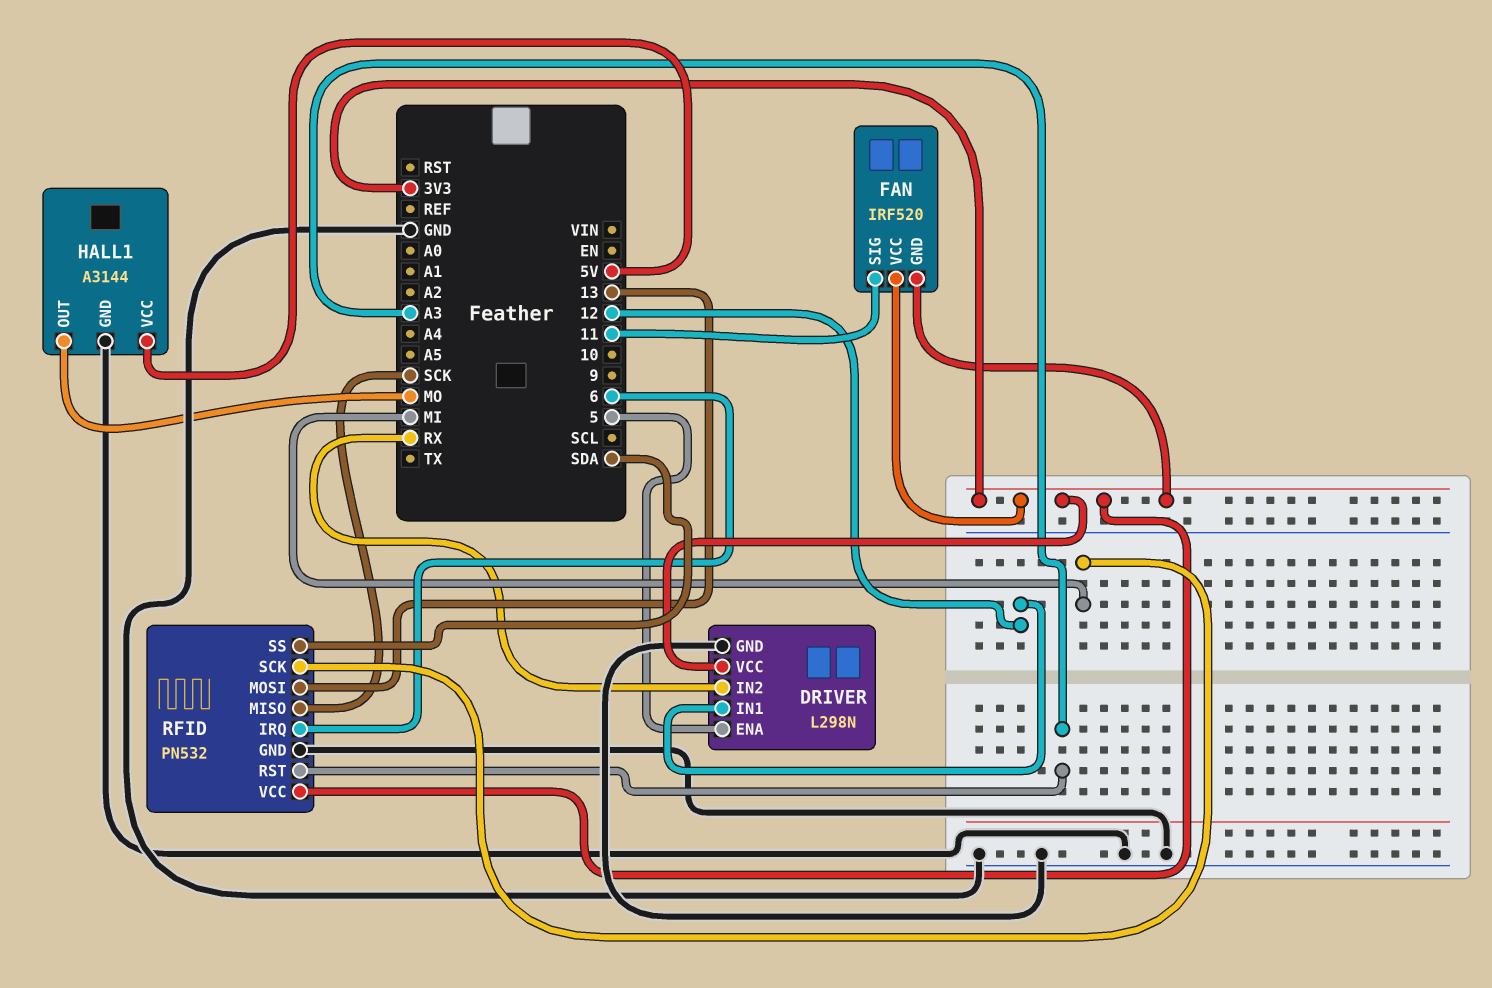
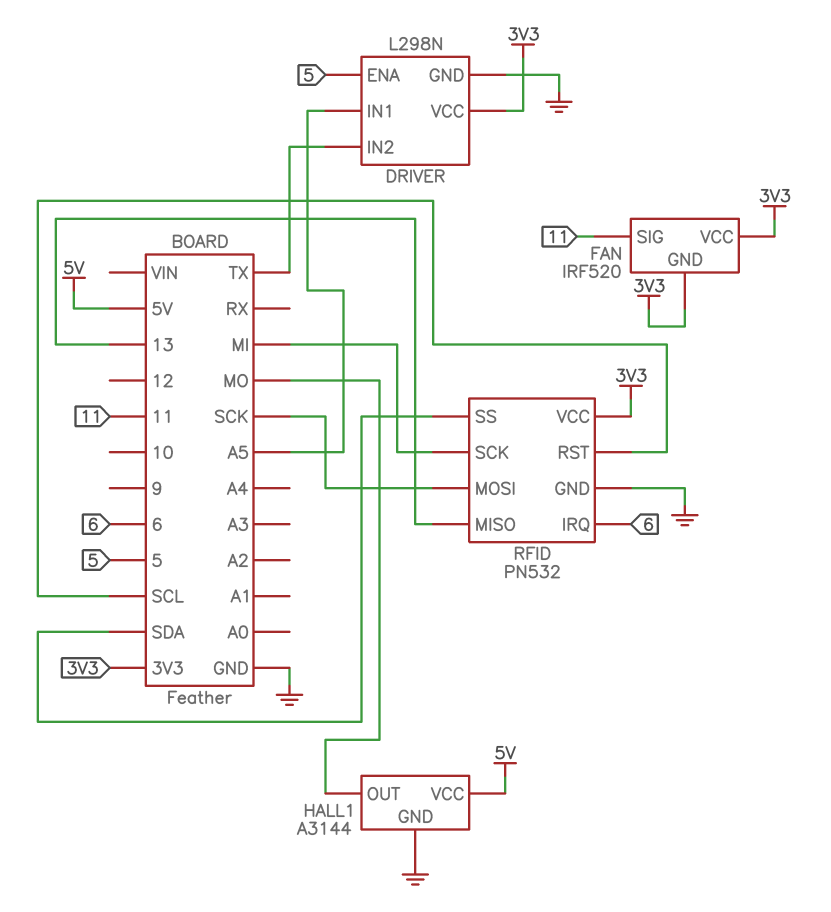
DRIVER pin IN1: 12 -> A5
DRIVER pin IN2: RX -> TX
RFID pin MISO: SCK -> 13
RFID pin MOSI: 13 -> SCK
RFID pin RST: A3 -> SCL

